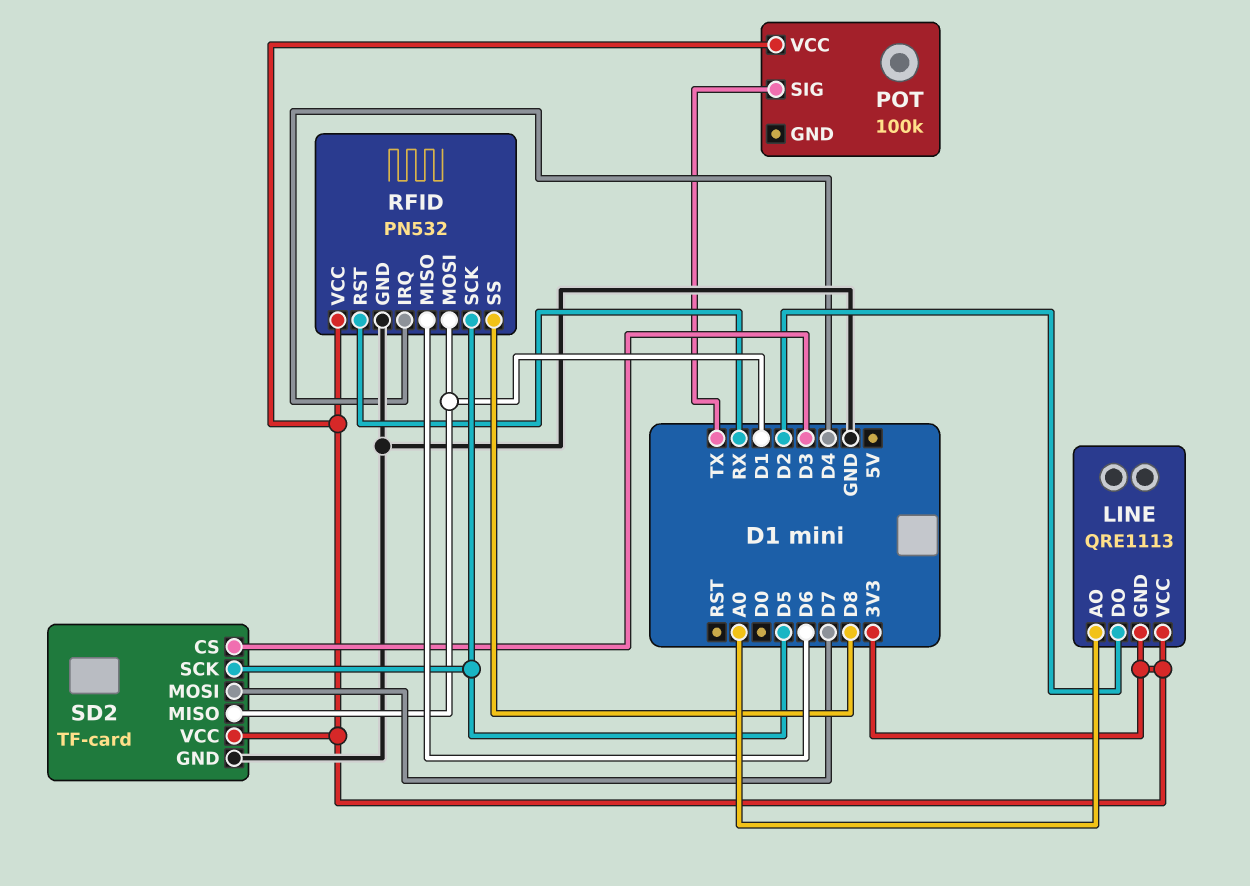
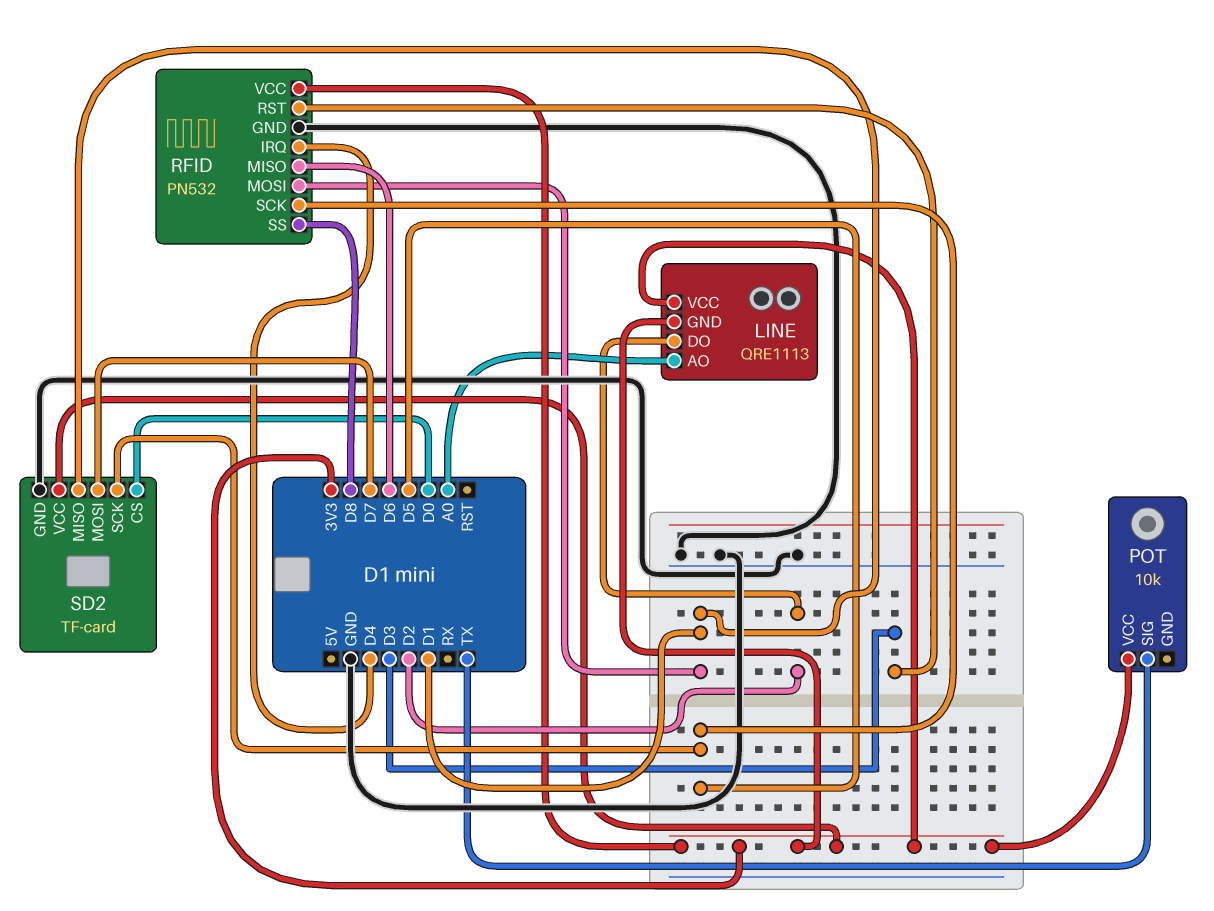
POT: 100k -> 10k
RFID pin RST: RX -> D3
SD2 pin CS: D3 -> D0

